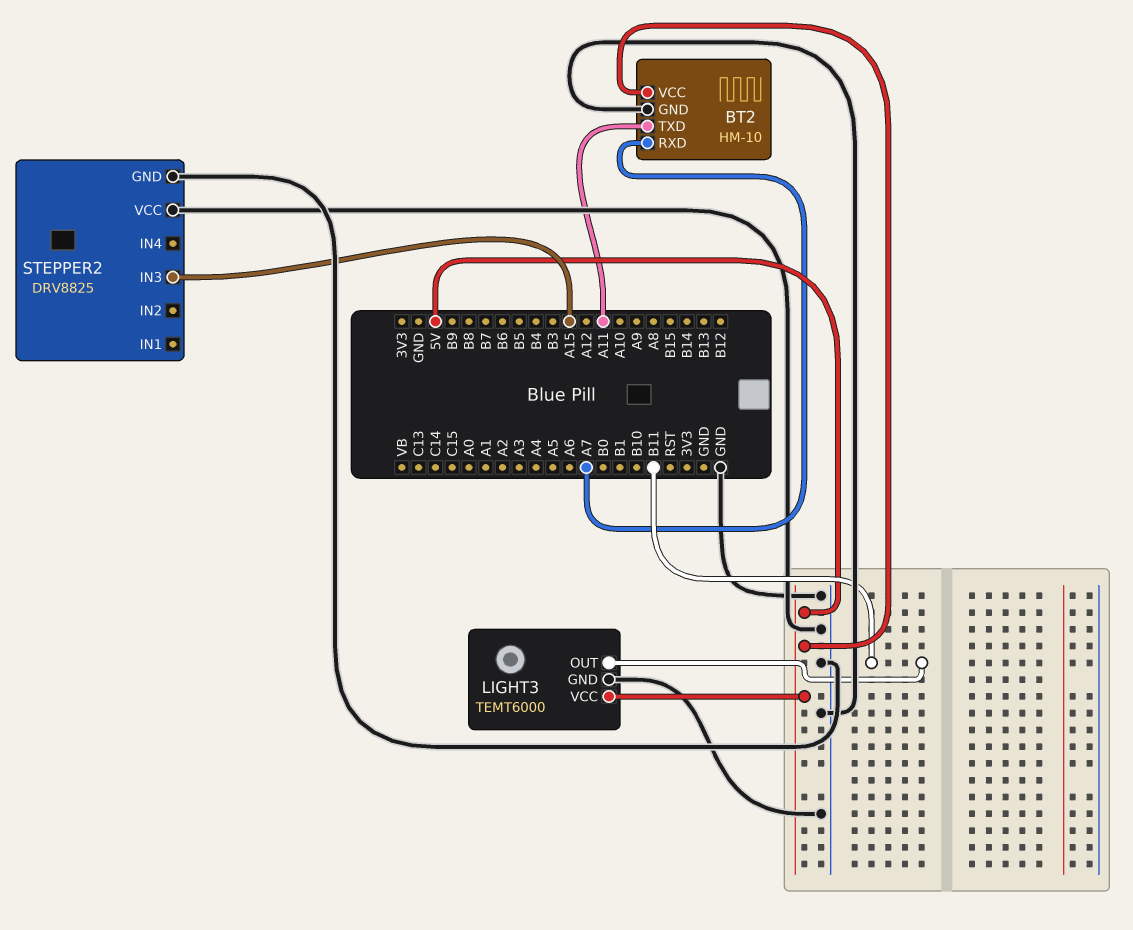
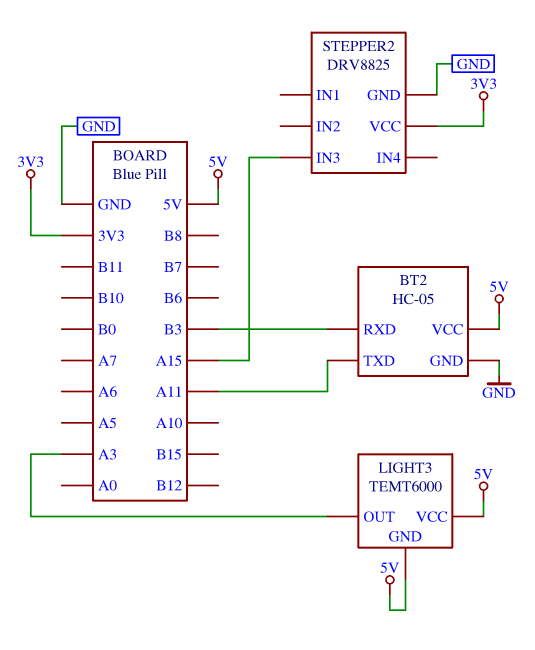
BT2: HM-10 -> HC-05
BT2 pin RXD: A7 -> B3
LIGHT3 pin GND: GND -> 5V
LIGHT3 pin OUT: B11 -> A3
STEPPER2 pin VCC: GND -> 3V3

